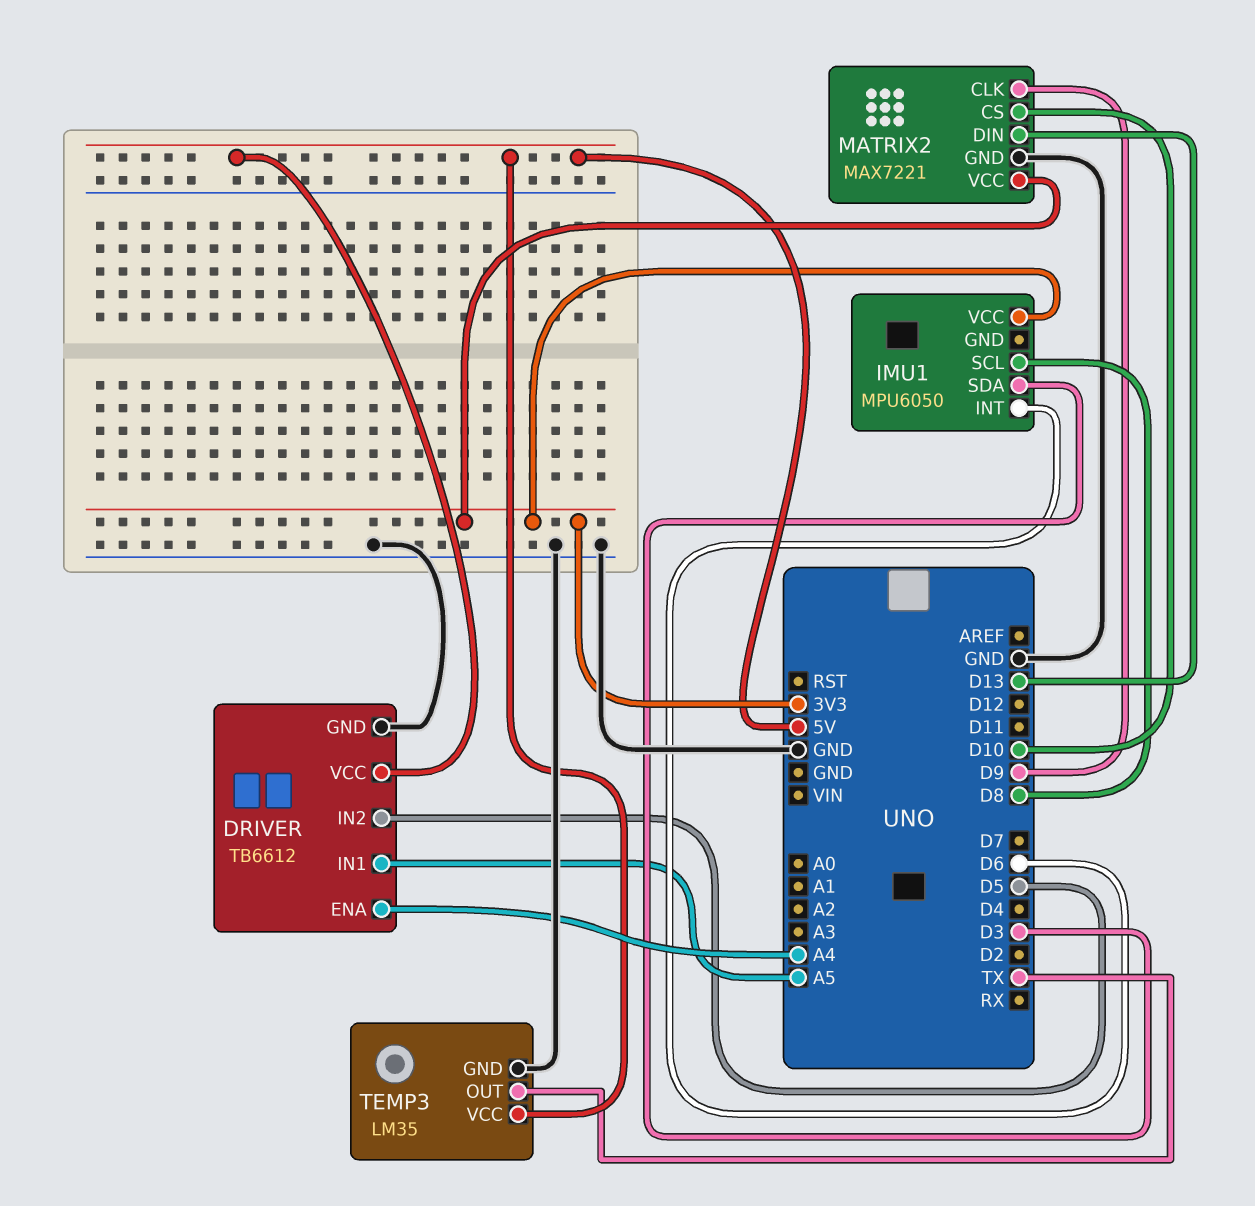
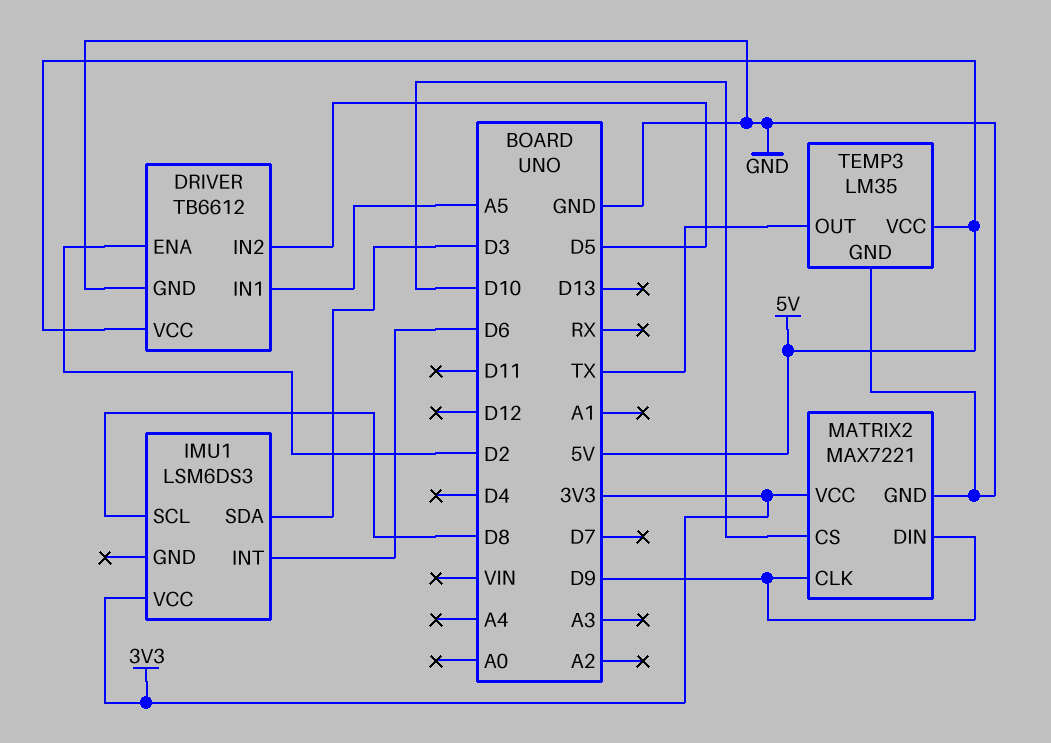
DRIVER pin ENA: A4 -> D2
IMU1: MPU6050 -> LSM6DS3
MATRIX2 pin DIN: D13 -> D9

